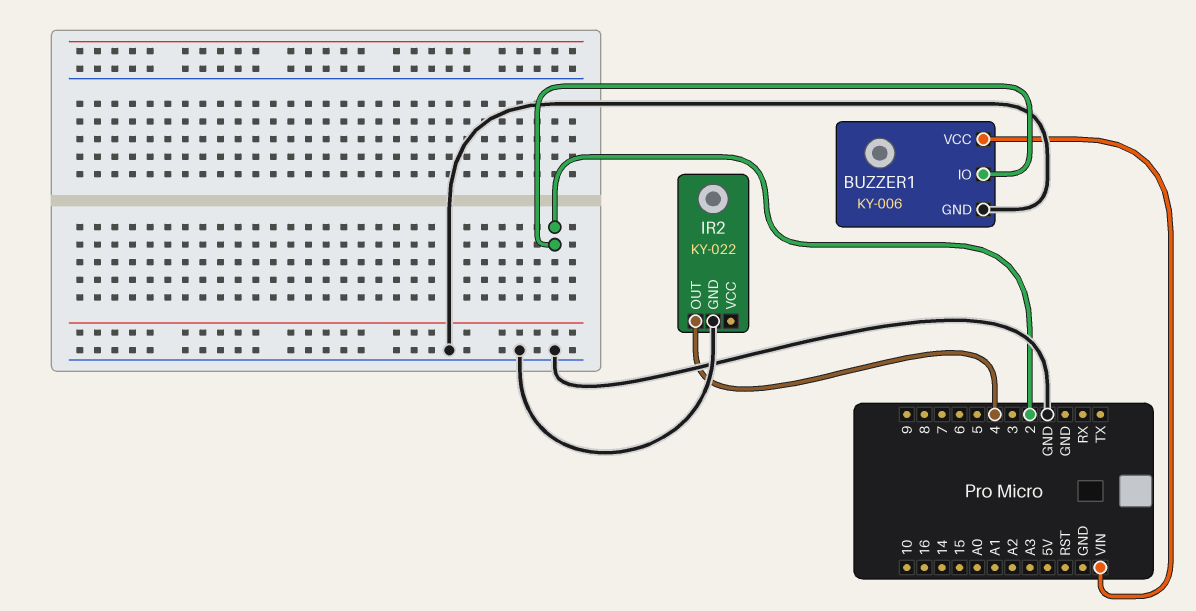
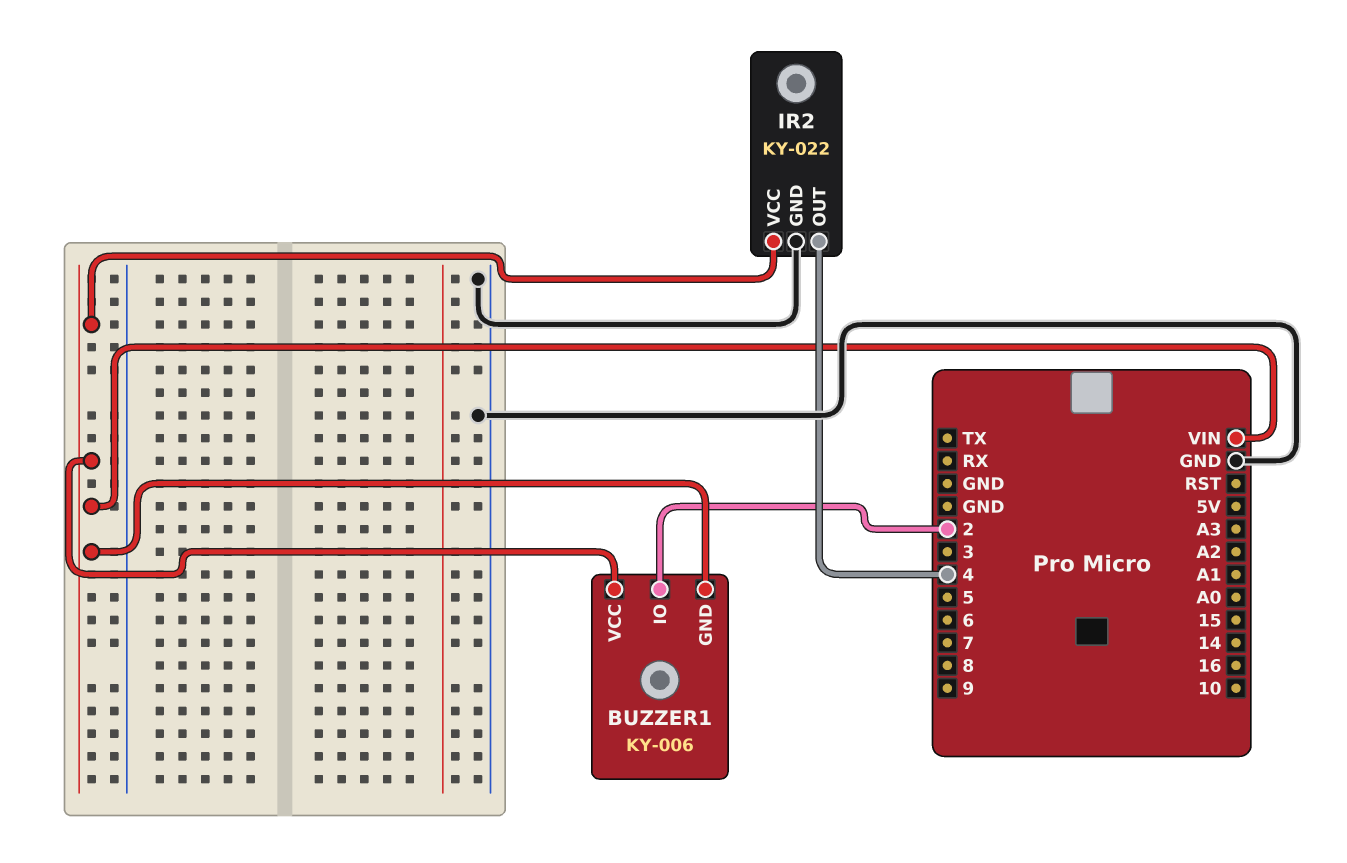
BUZZER1 pin GND: GND -> VIN
IR2 pin VCC: none -> VIN

